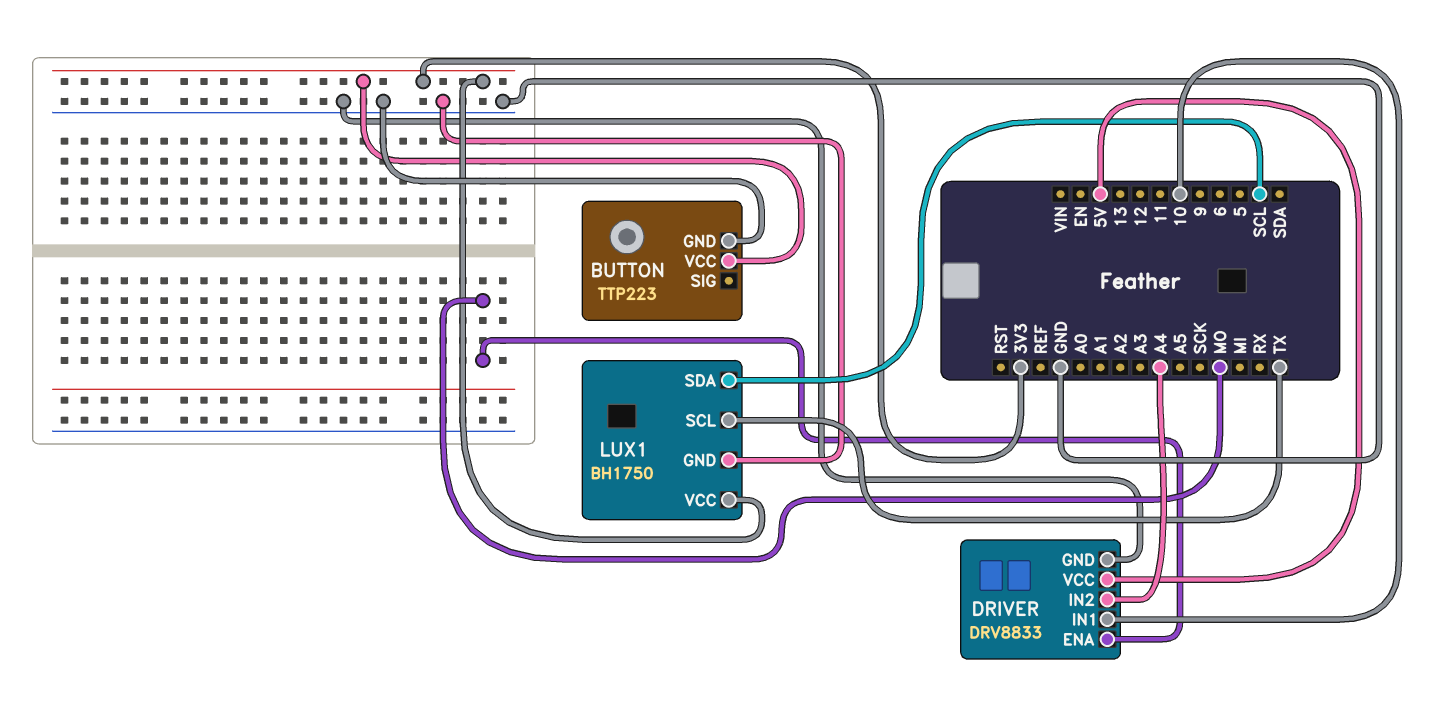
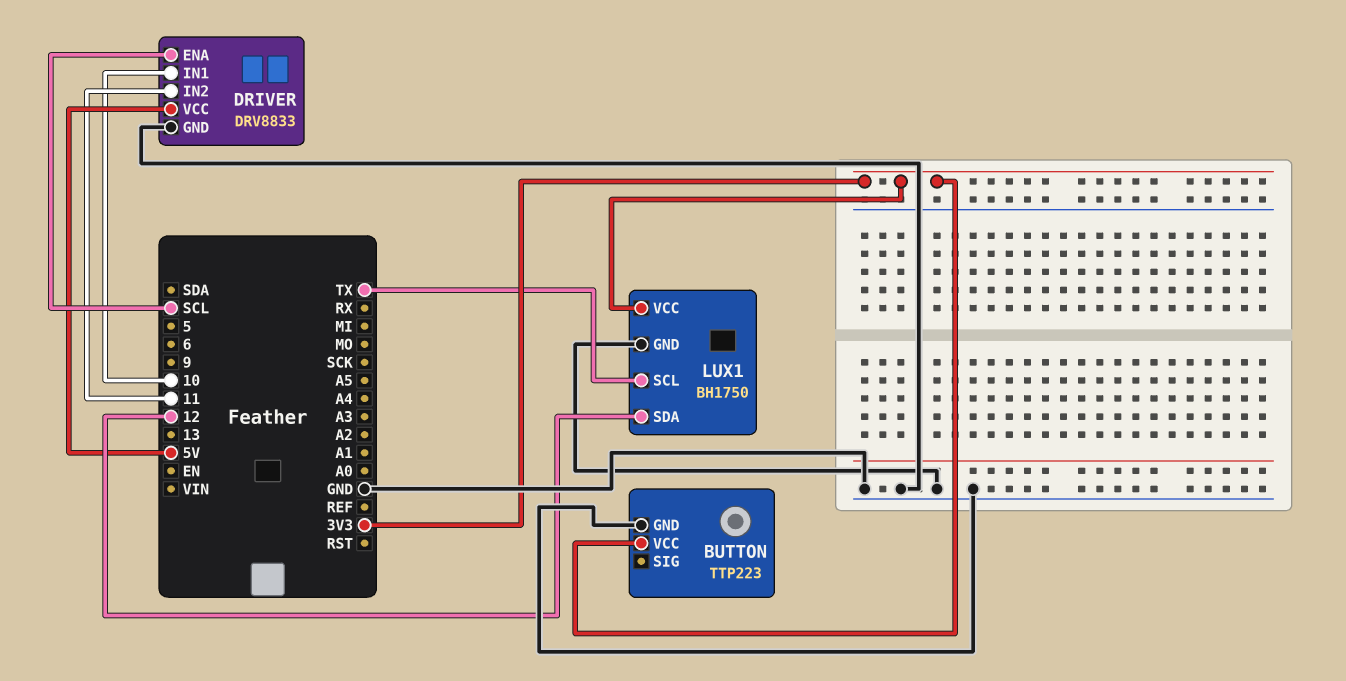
DRIVER pin ENA: MO -> SCL
DRIVER pin IN2: A4 -> 11
LUX1 pin SDA: SCL -> 12

